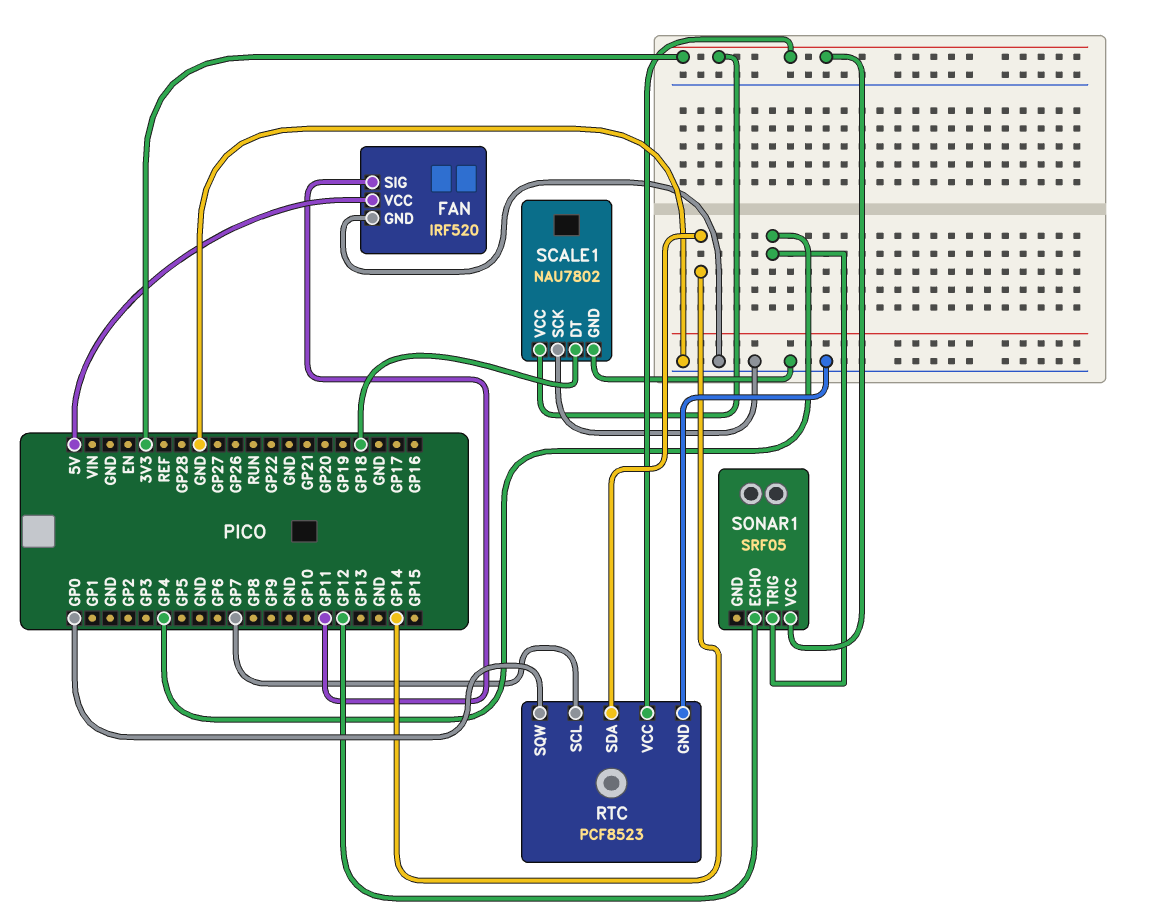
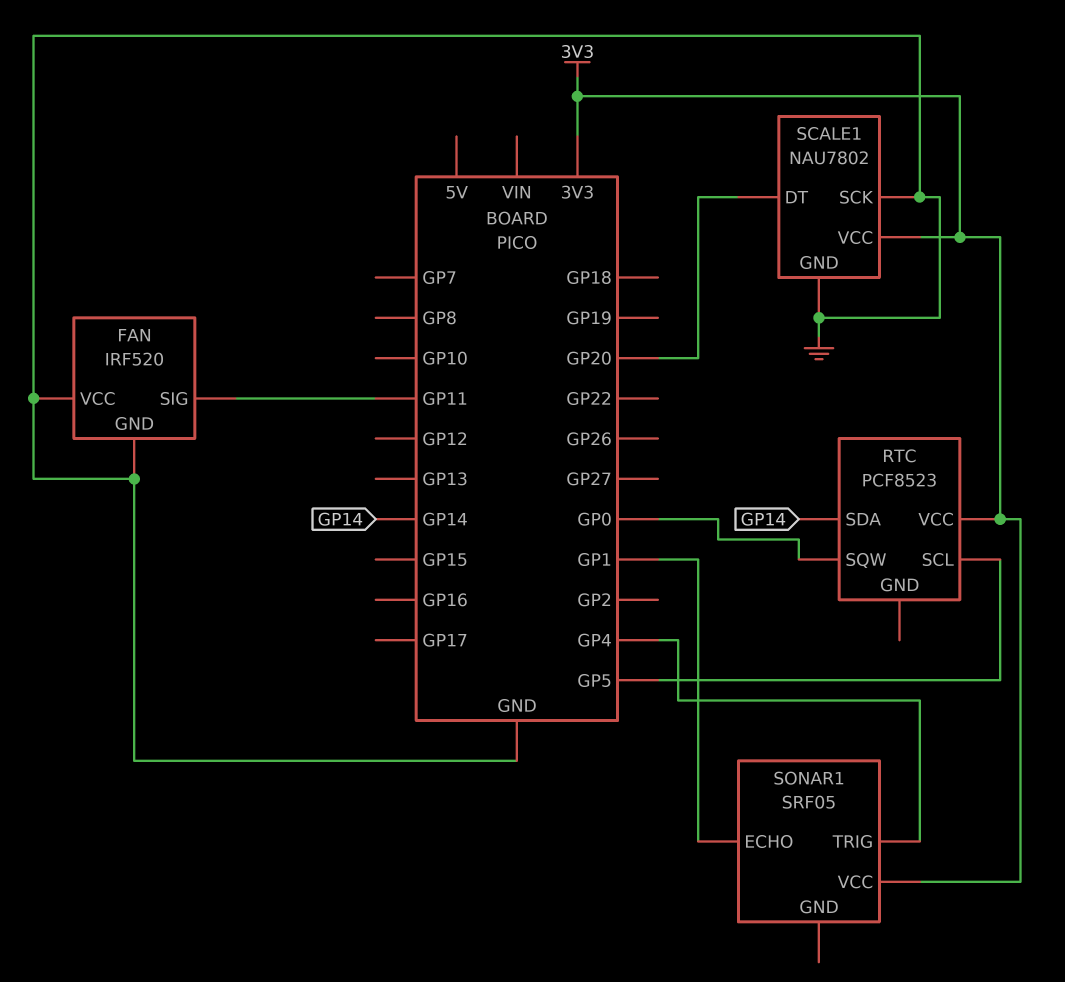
FAN pin VCC: 5V -> GND
RTC pin GND: GND -> none
RTC pin SCL: GP7 -> GP5
SCALE1 pin DT: GP18 -> GP20
SONAR1 pin ECHO: GP12 -> GP1

